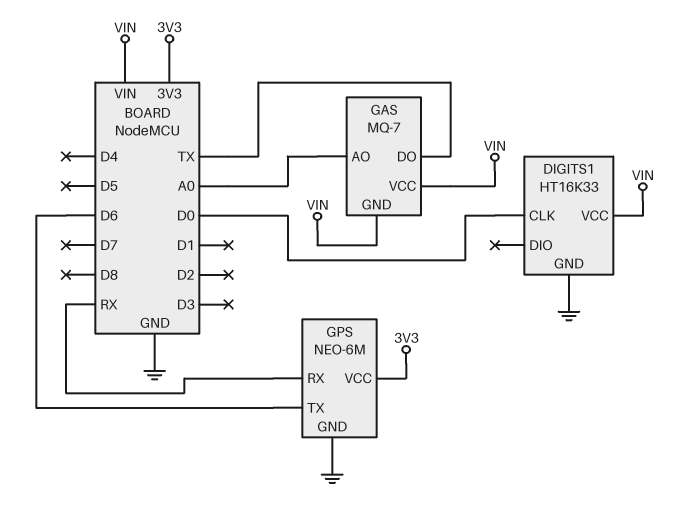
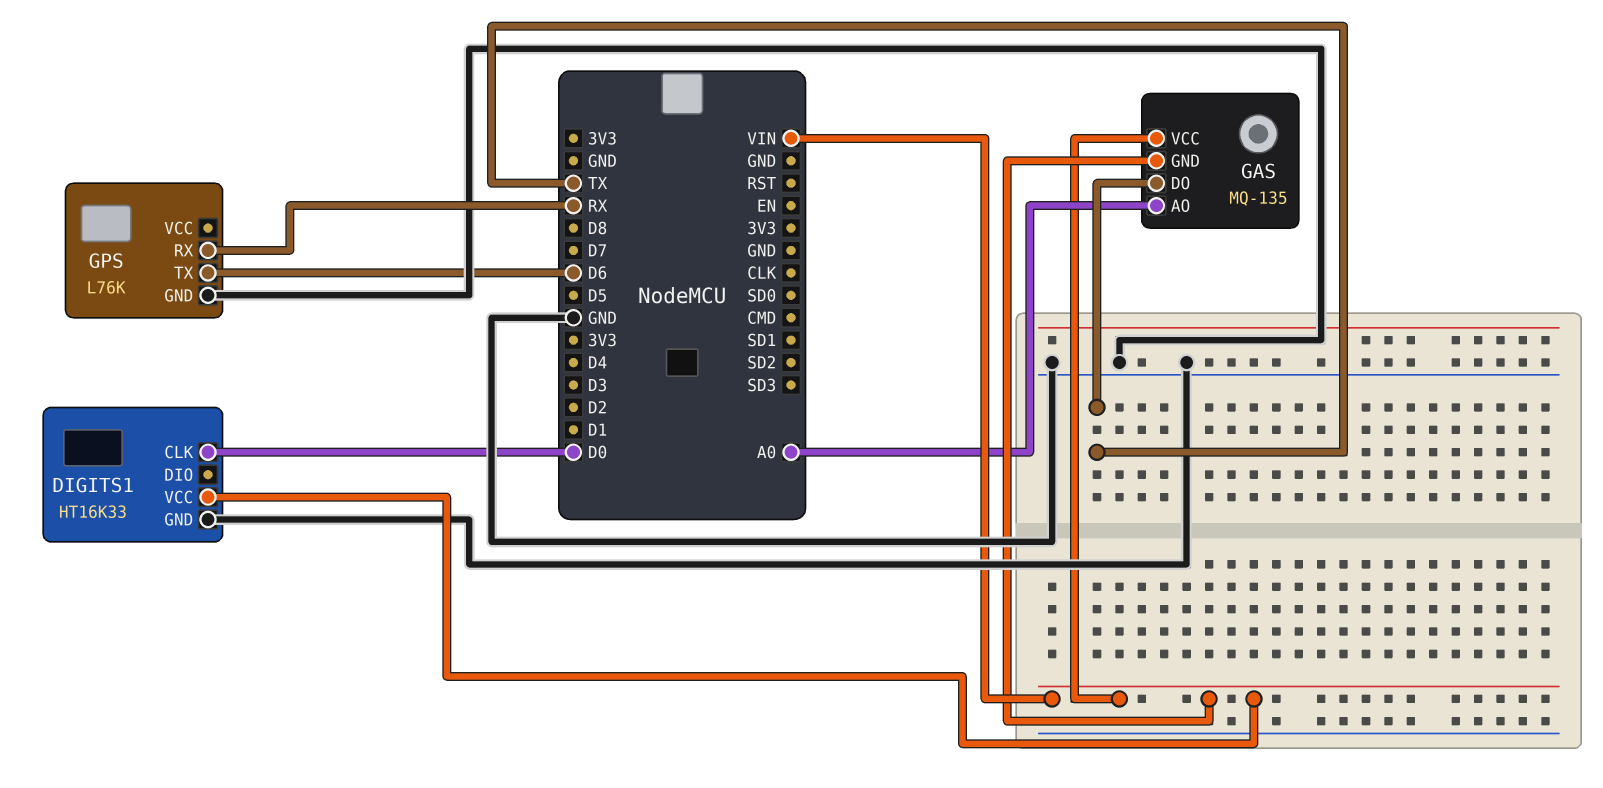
GAS: MQ-7 -> MQ-135
GPS: NEO-6M -> L76K
GPS pin VCC: 3V3 -> none

